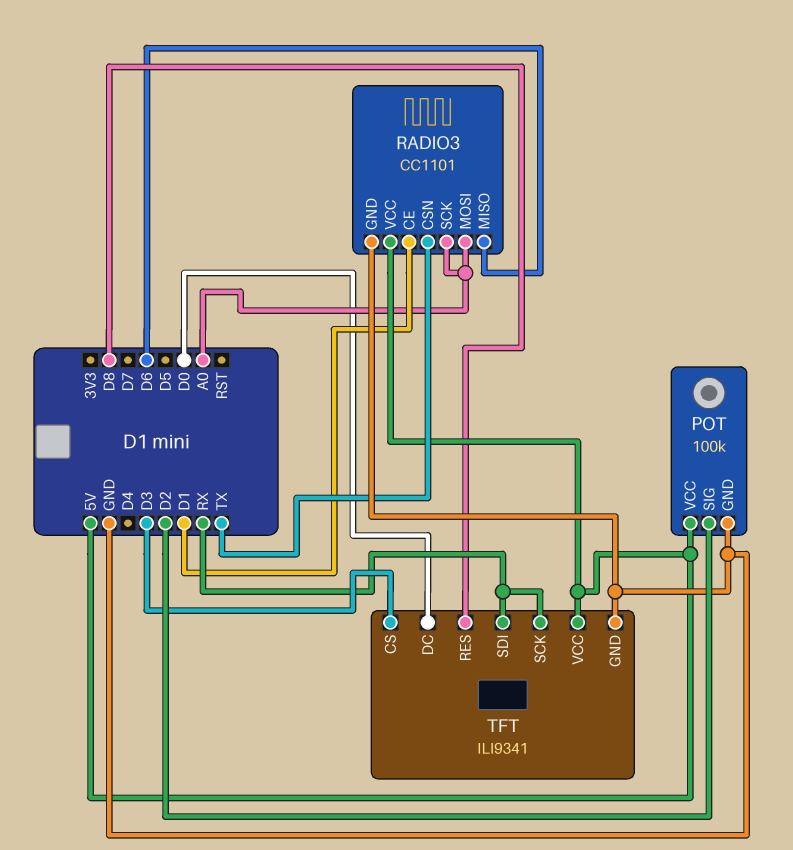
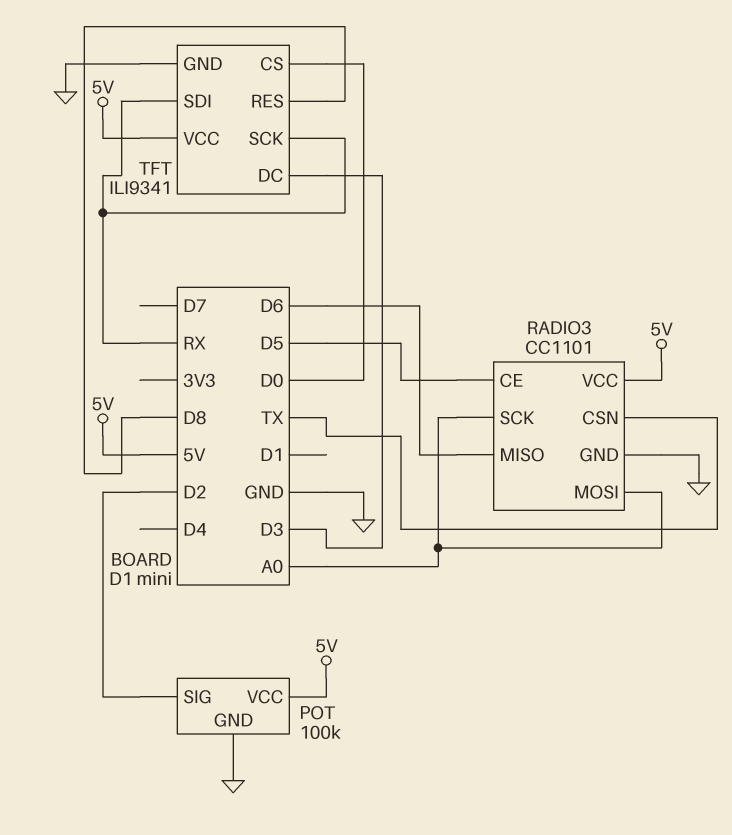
RADIO3 pin CE: D1 -> D5
TFT pin CS: D3 -> D0
TFT pin DC: D0 -> D3

